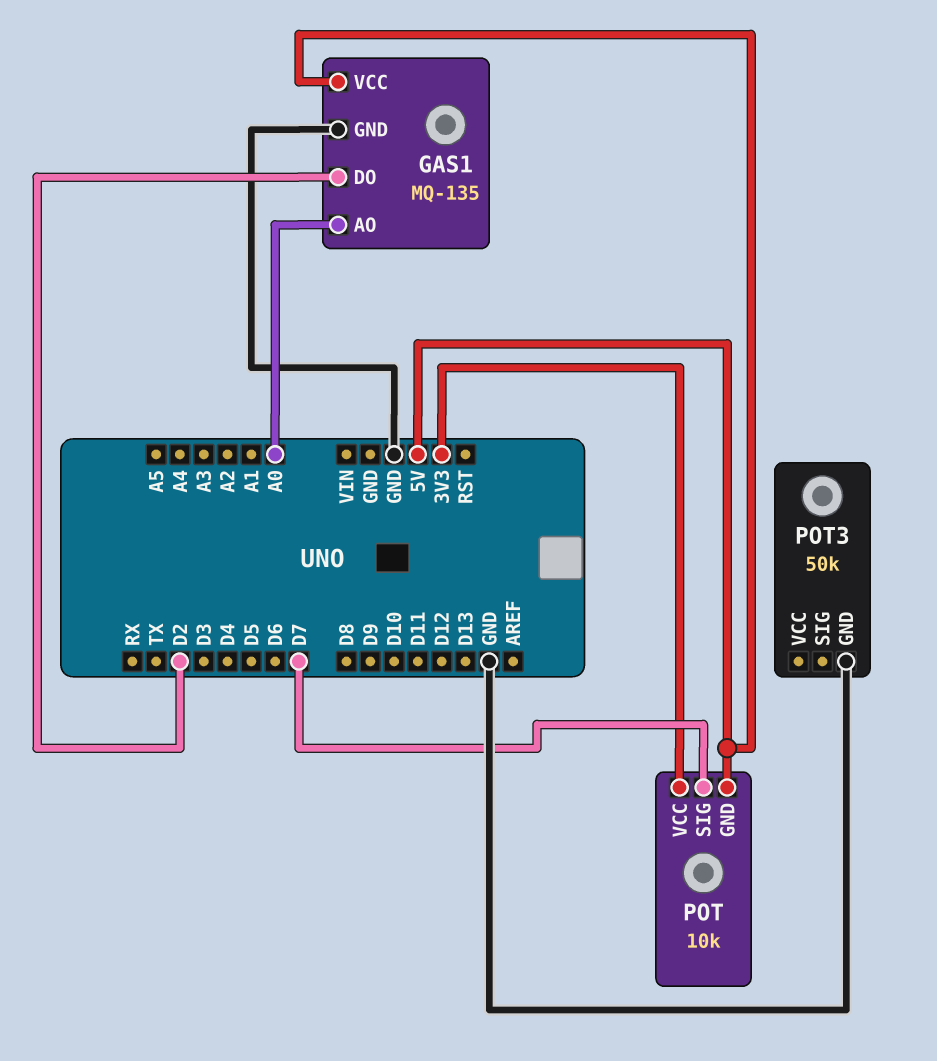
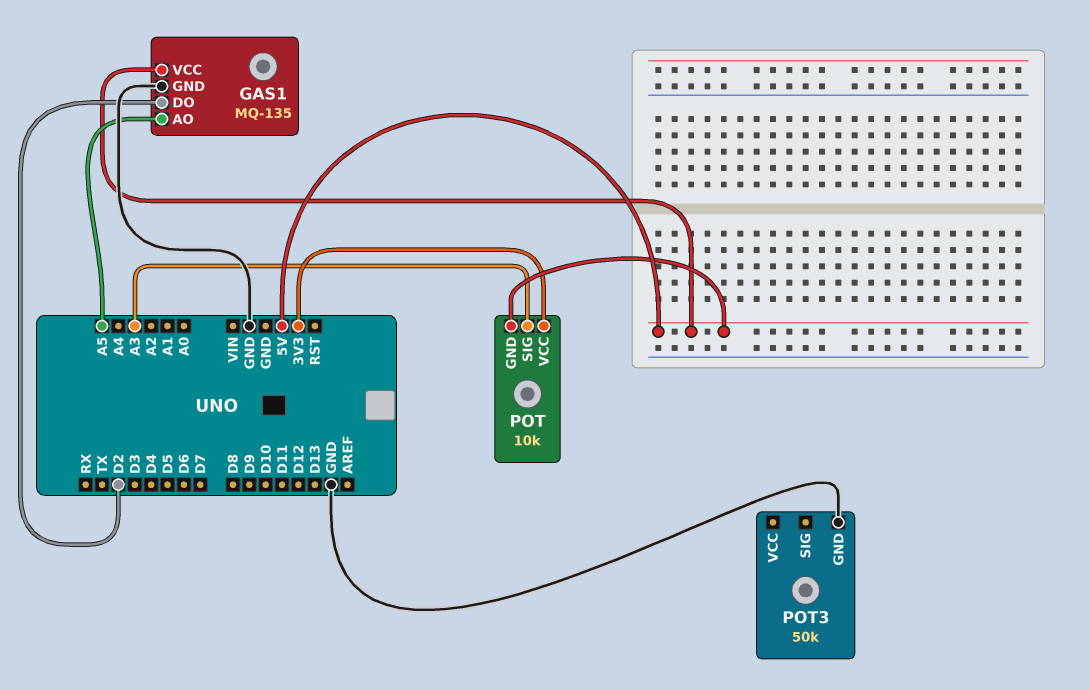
GAS1 pin AO: A0 -> A5
POT pin SIG: D7 -> A3

